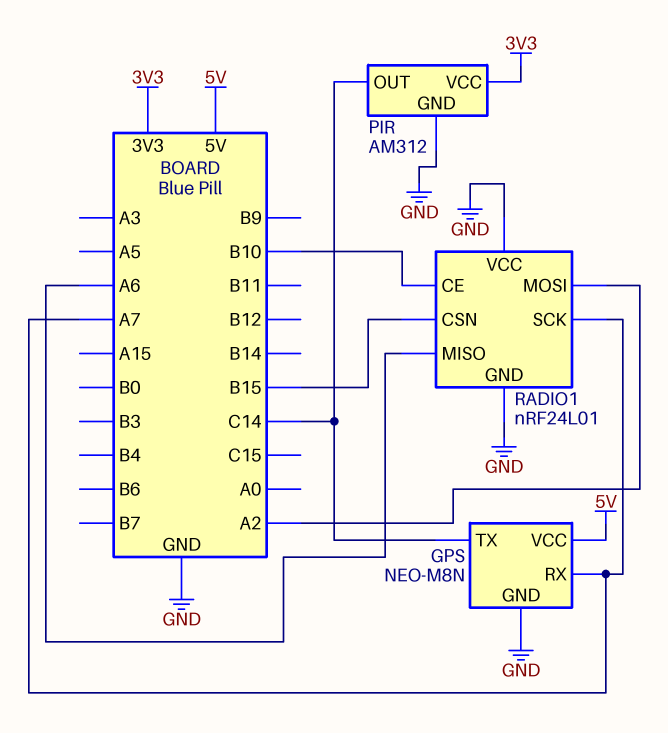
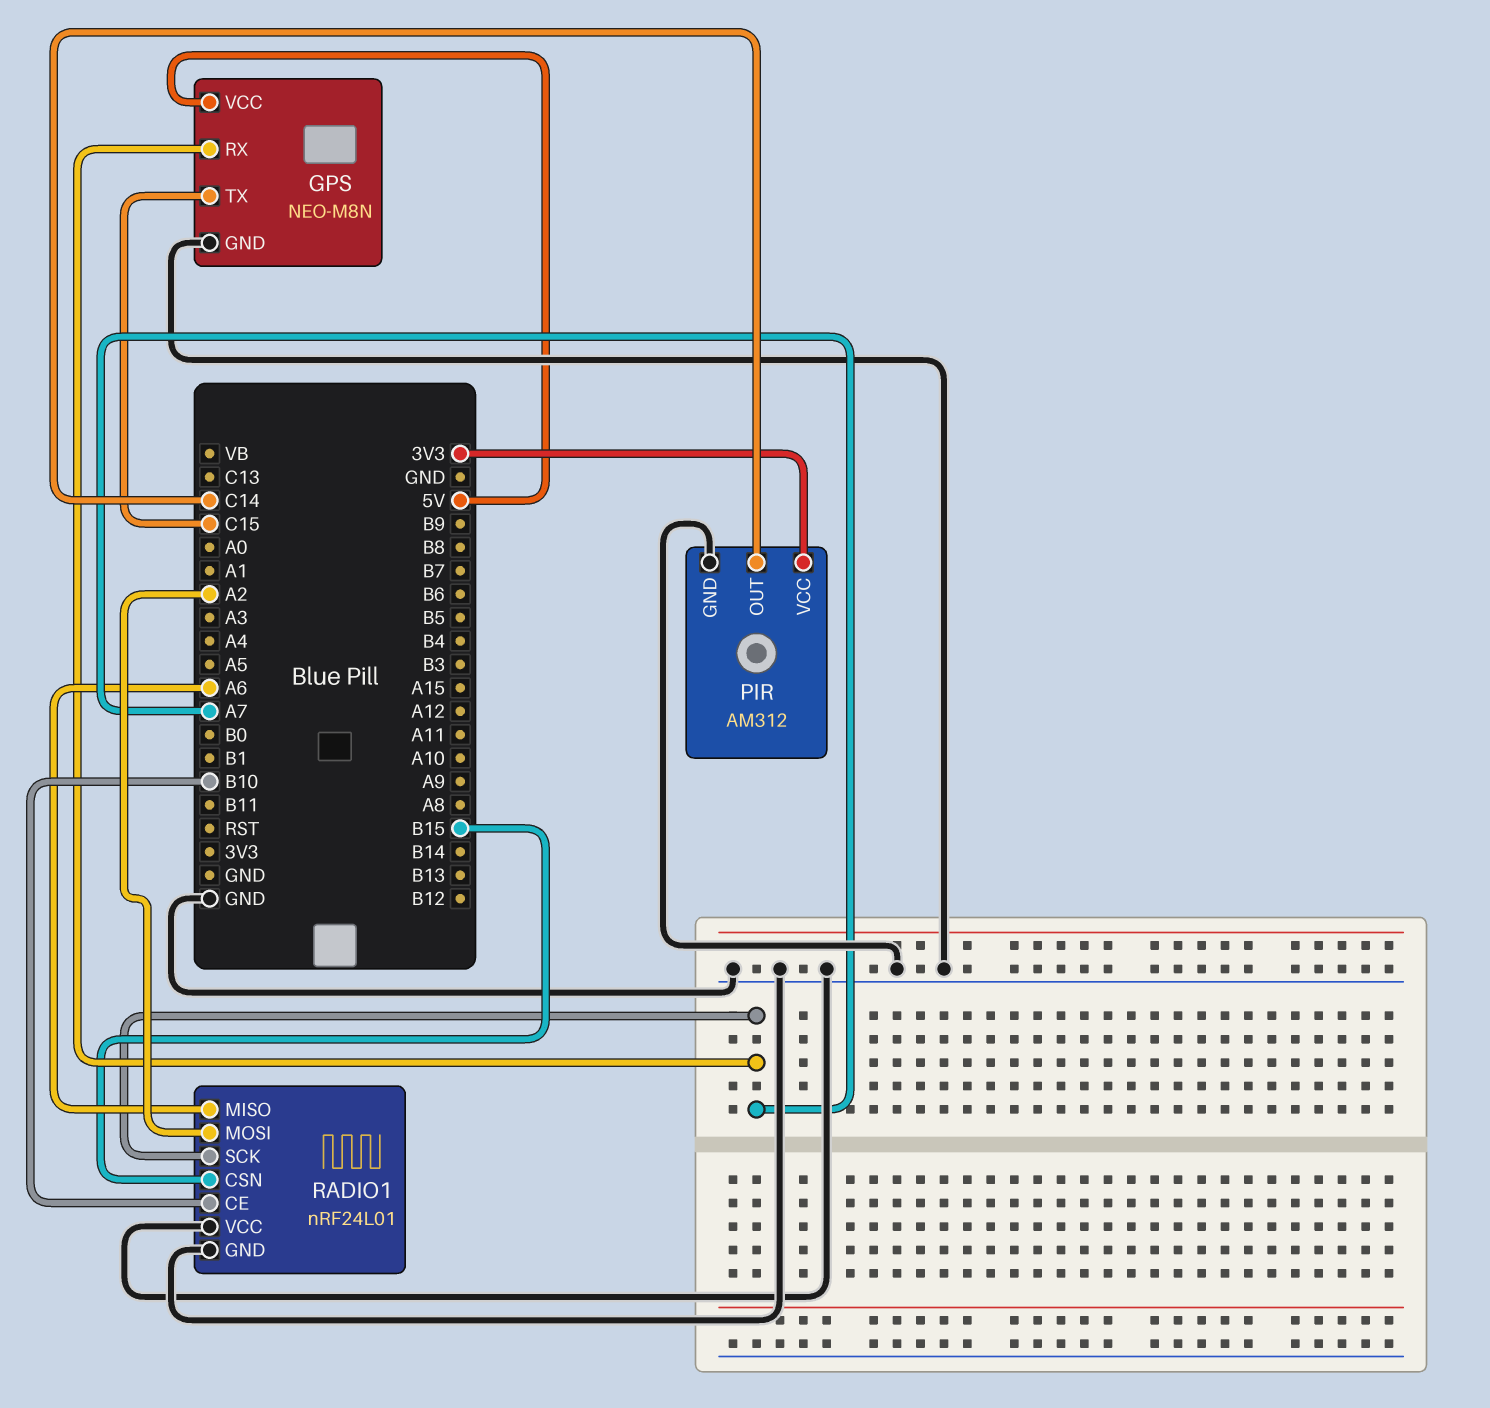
GPS pin TX: C14 -> C15

